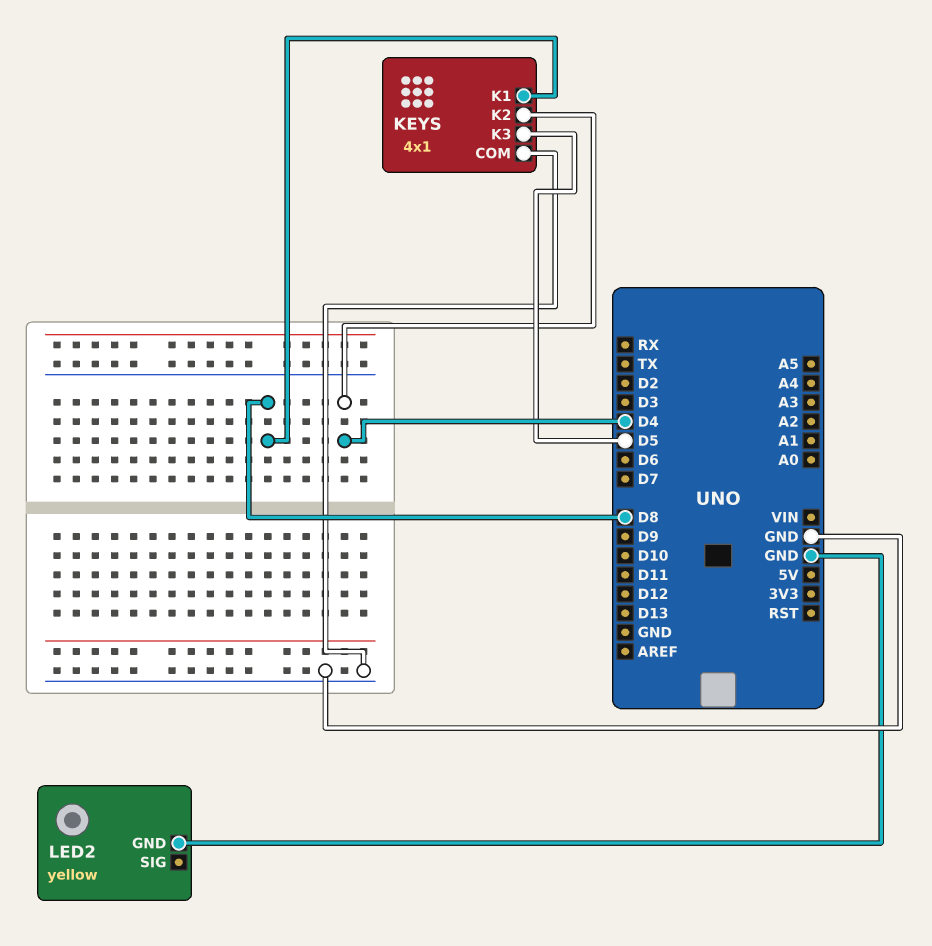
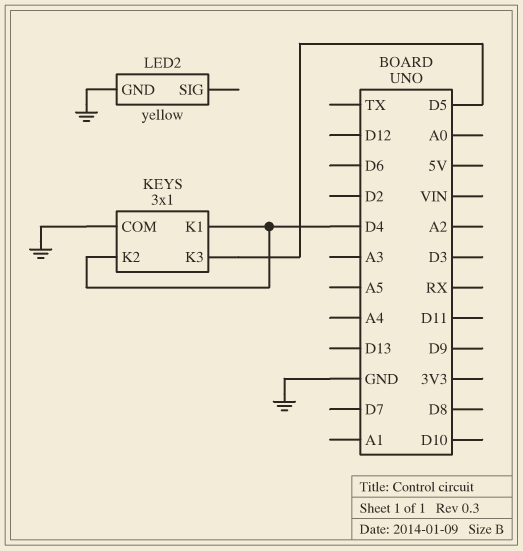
KEYS: 4x1 -> 3x1
KEYS pin K1: D8 -> D4

